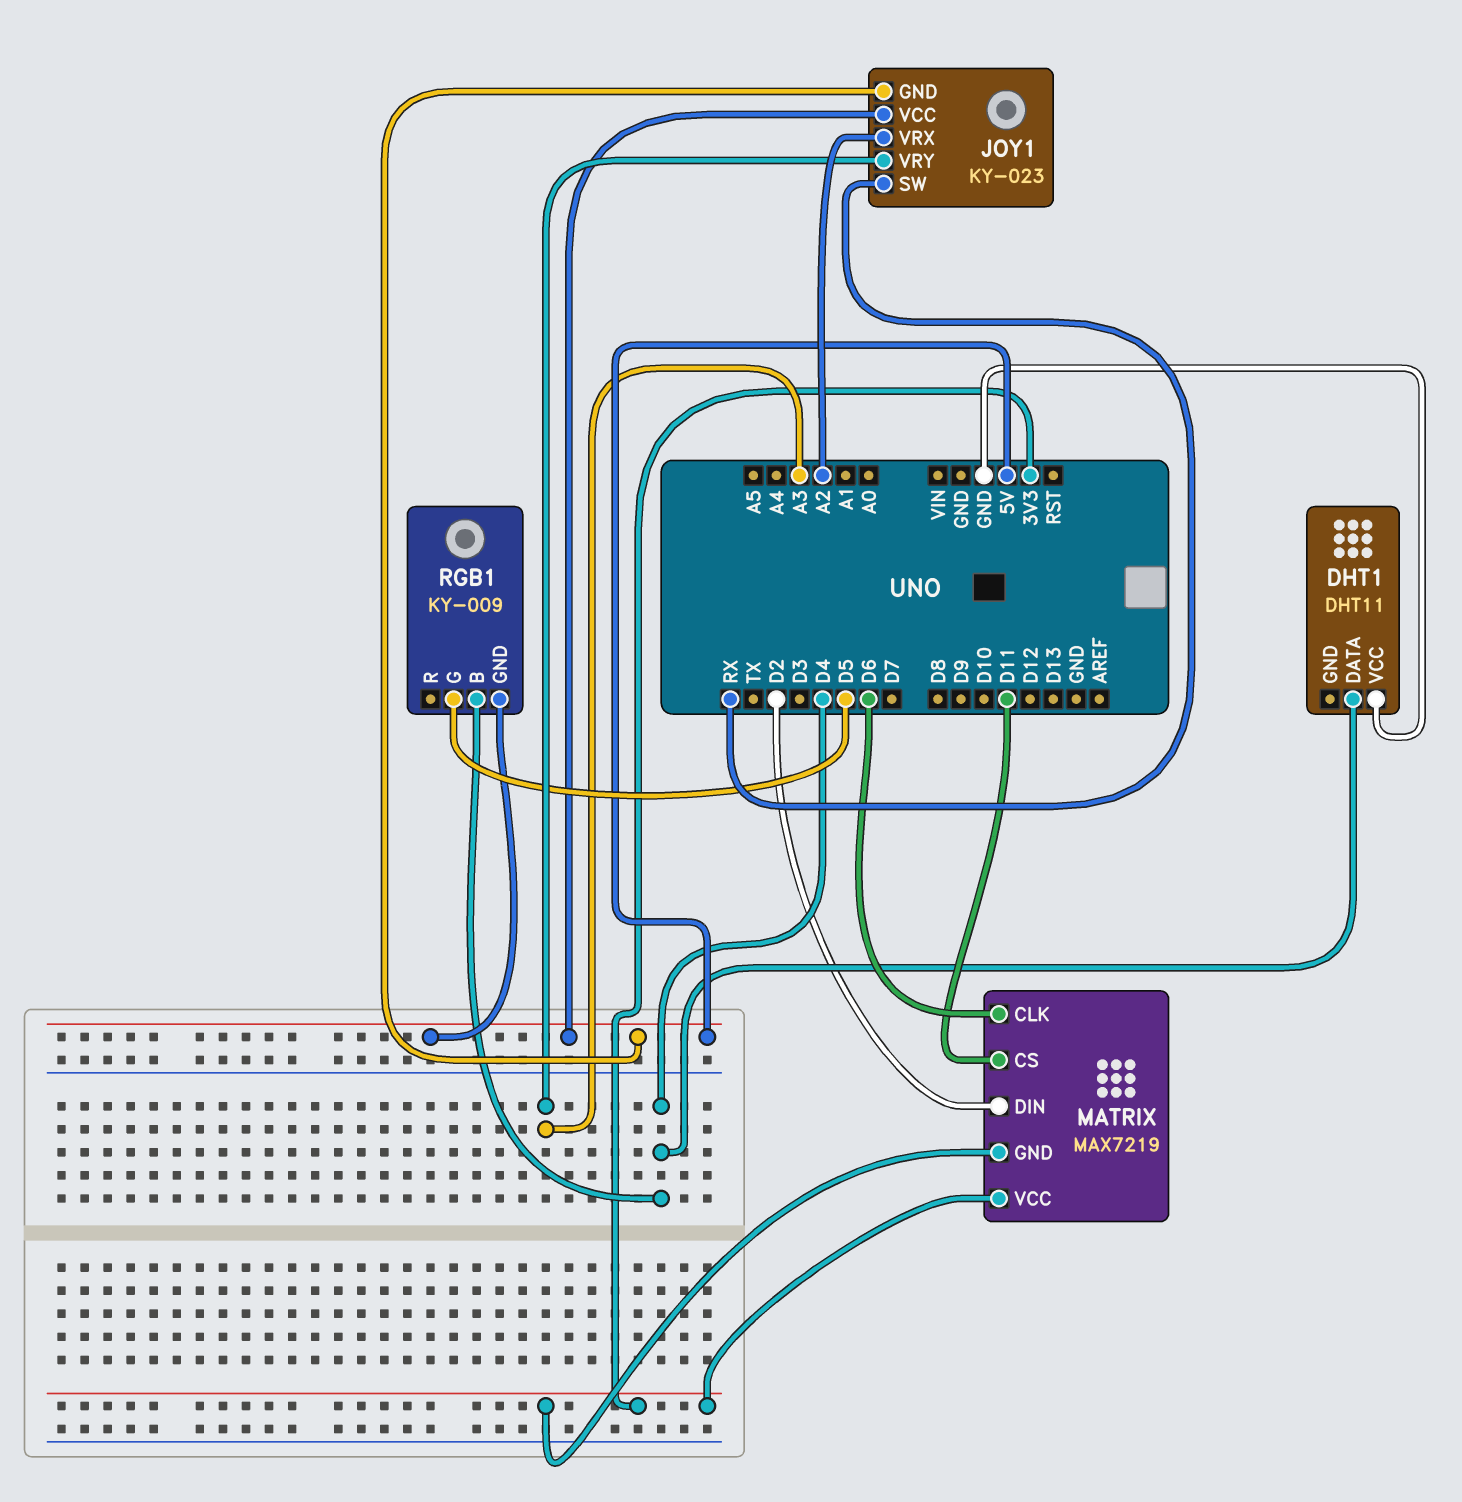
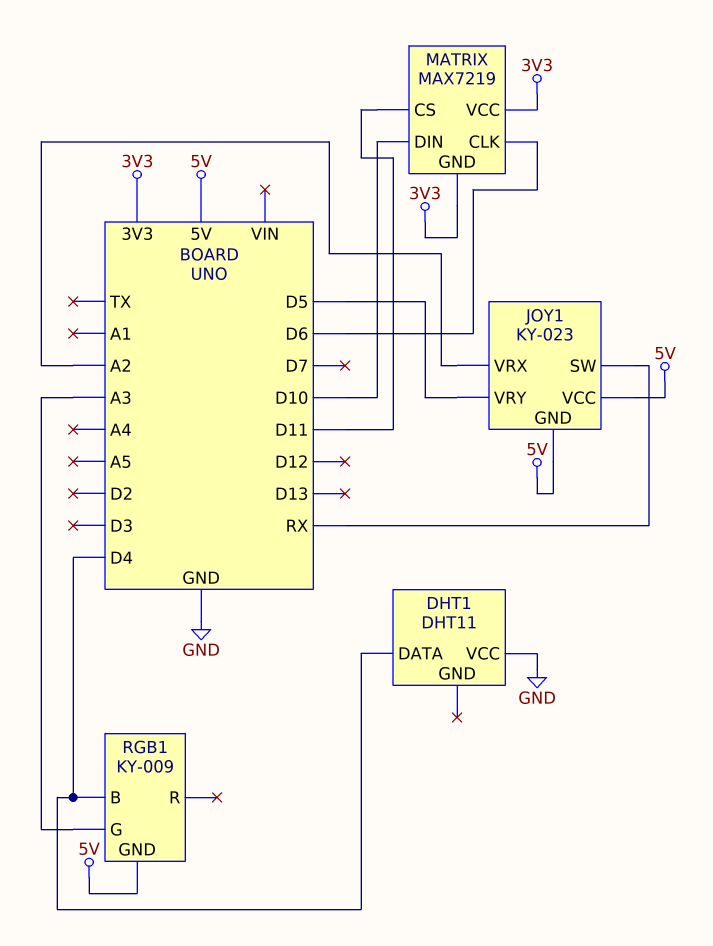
JOY1 pin VRY: A3 -> D5
MATRIX pin DIN: D2 -> D10
RGB1 pin G: D5 -> A3

